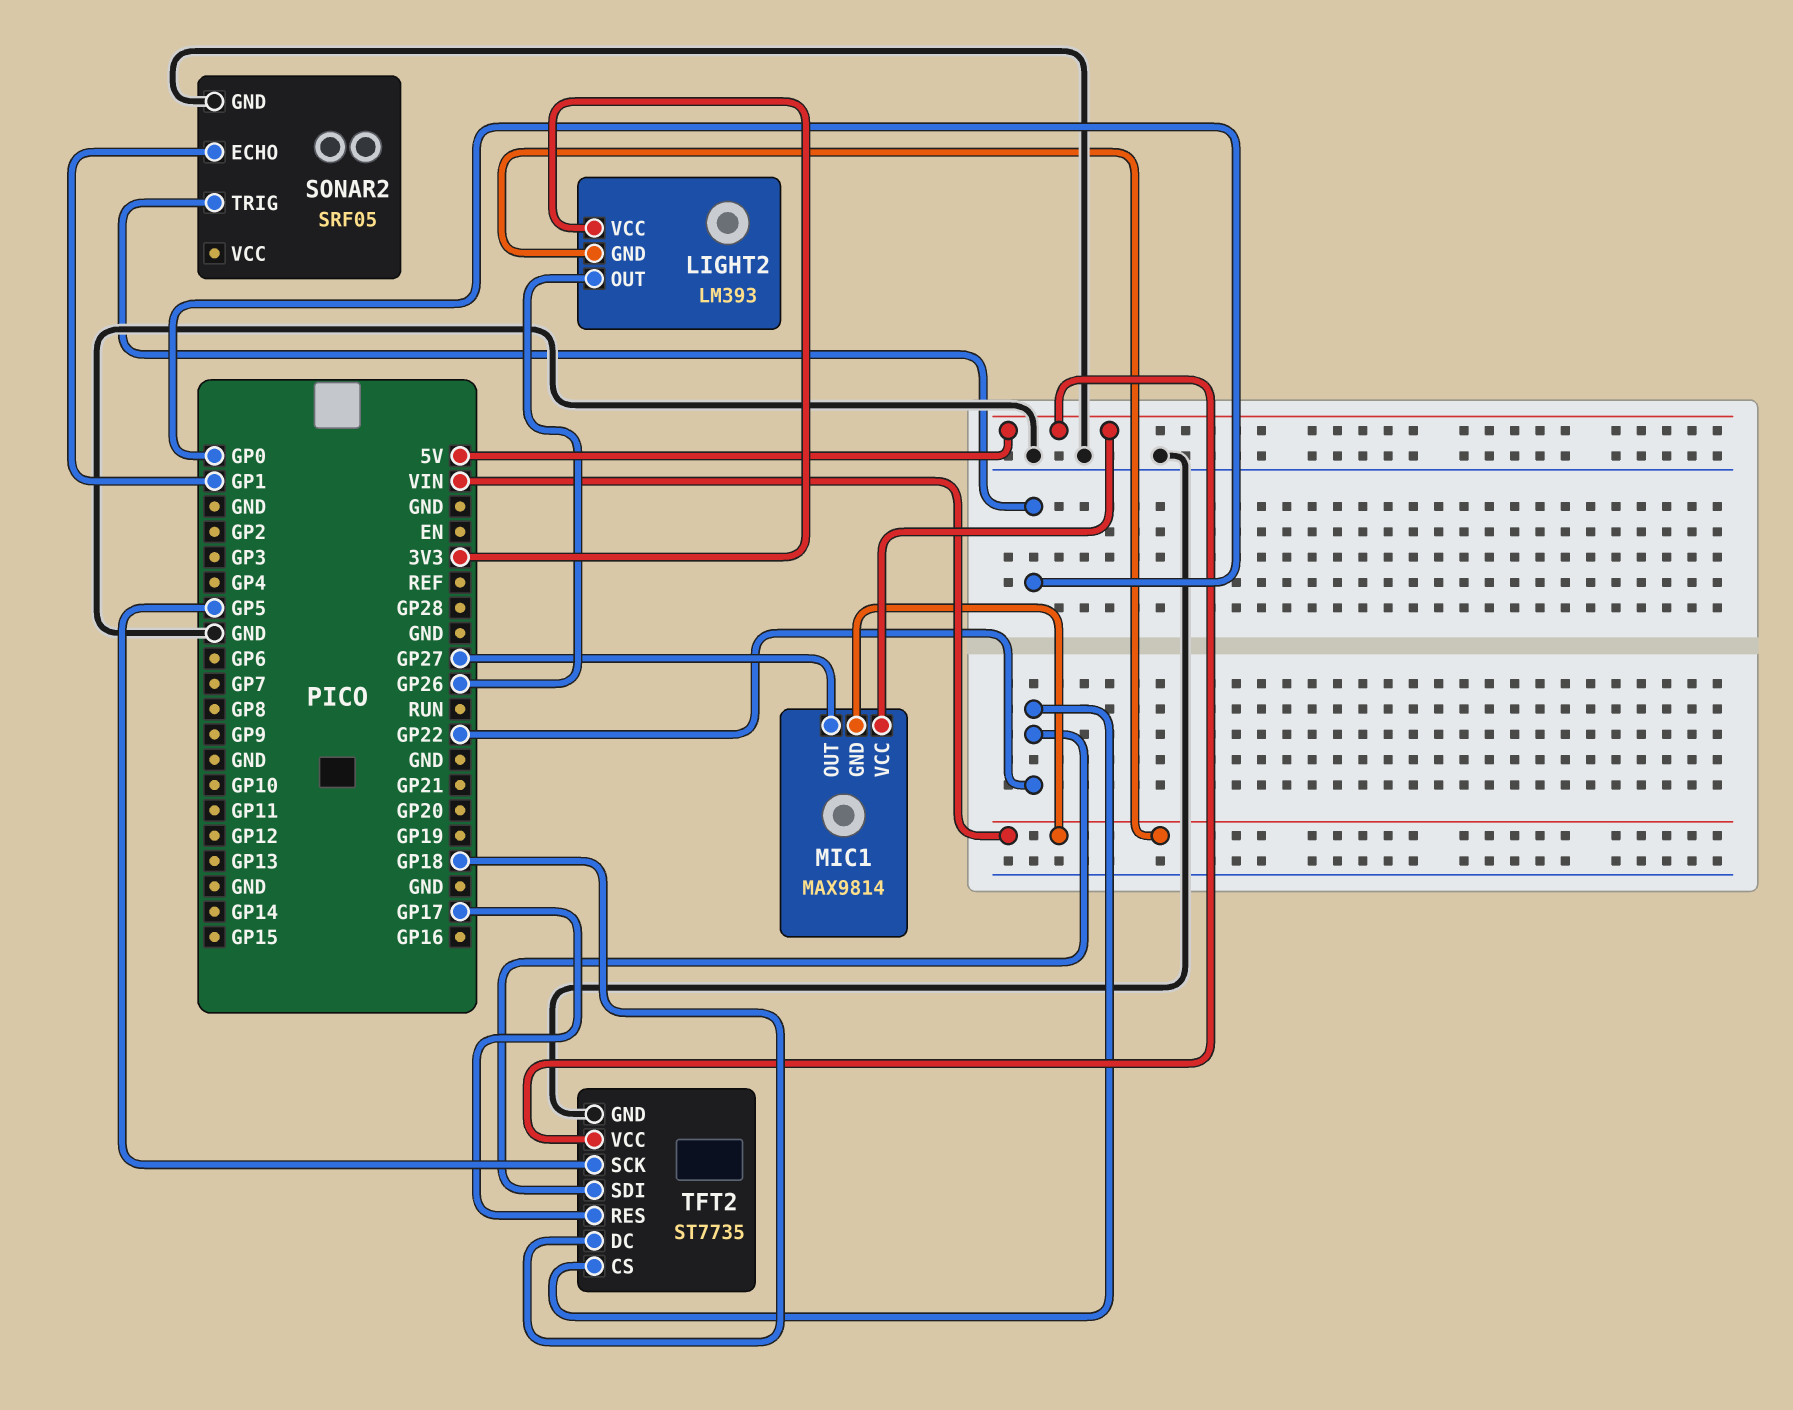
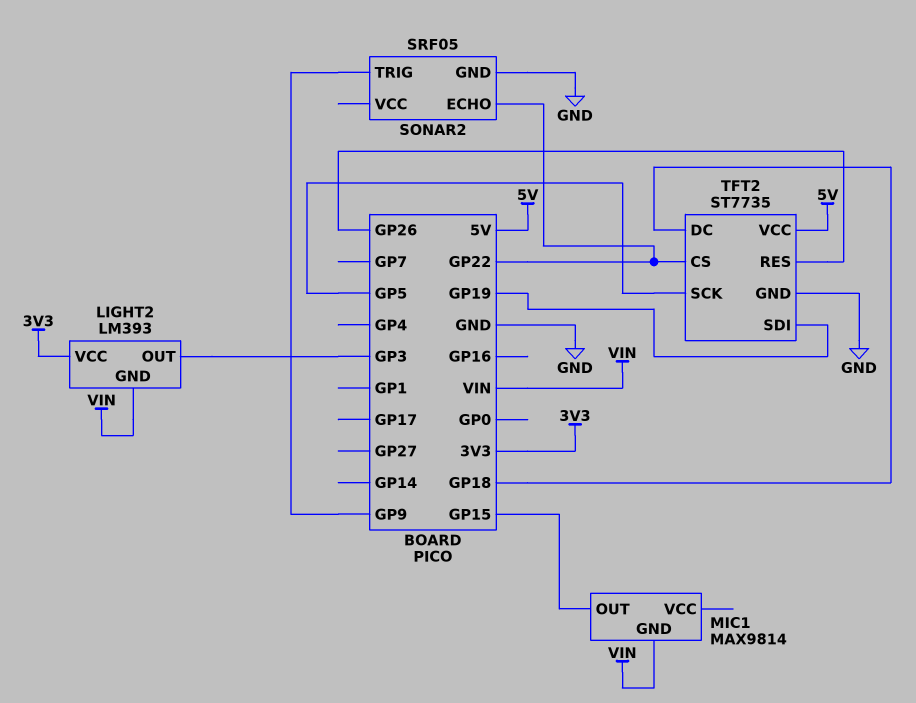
LIGHT2 pin OUT: GP26 -> GP3
MIC1 pin OUT: GP27 -> GP15
MIC1 pin VCC: 5V -> none
SONAR2 pin ECHO: GP1 -> GP22
SONAR2 pin TRIG: GP0 -> GP9
TFT2 pin RES: GP17 -> GP26
TFT2 pin SDI: GP22 -> GP19

